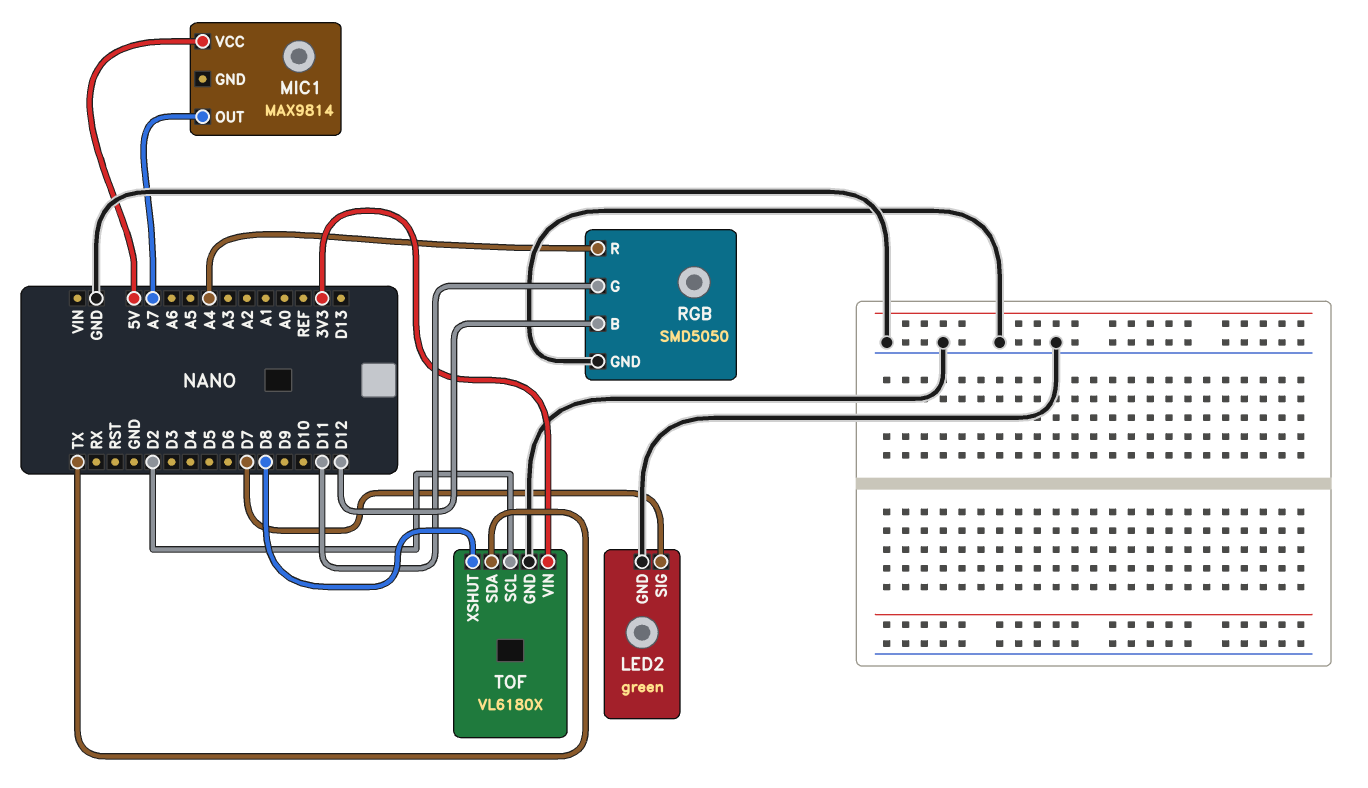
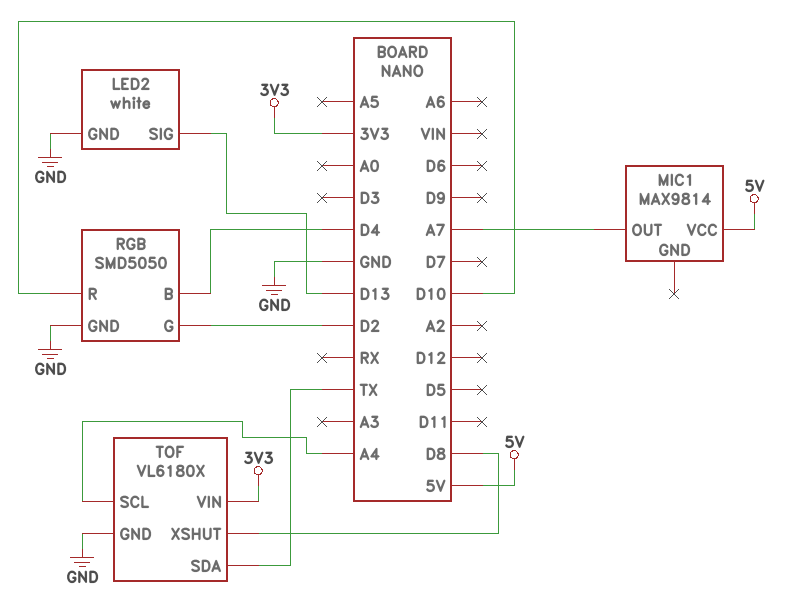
LED2: green -> white
LED2 pin SIG: D7 -> D13
RGB pin B: D12 -> D4
RGB pin G: D11 -> D2
RGB pin R: A4 -> D10
TOF pin SCL: D2 -> A4

